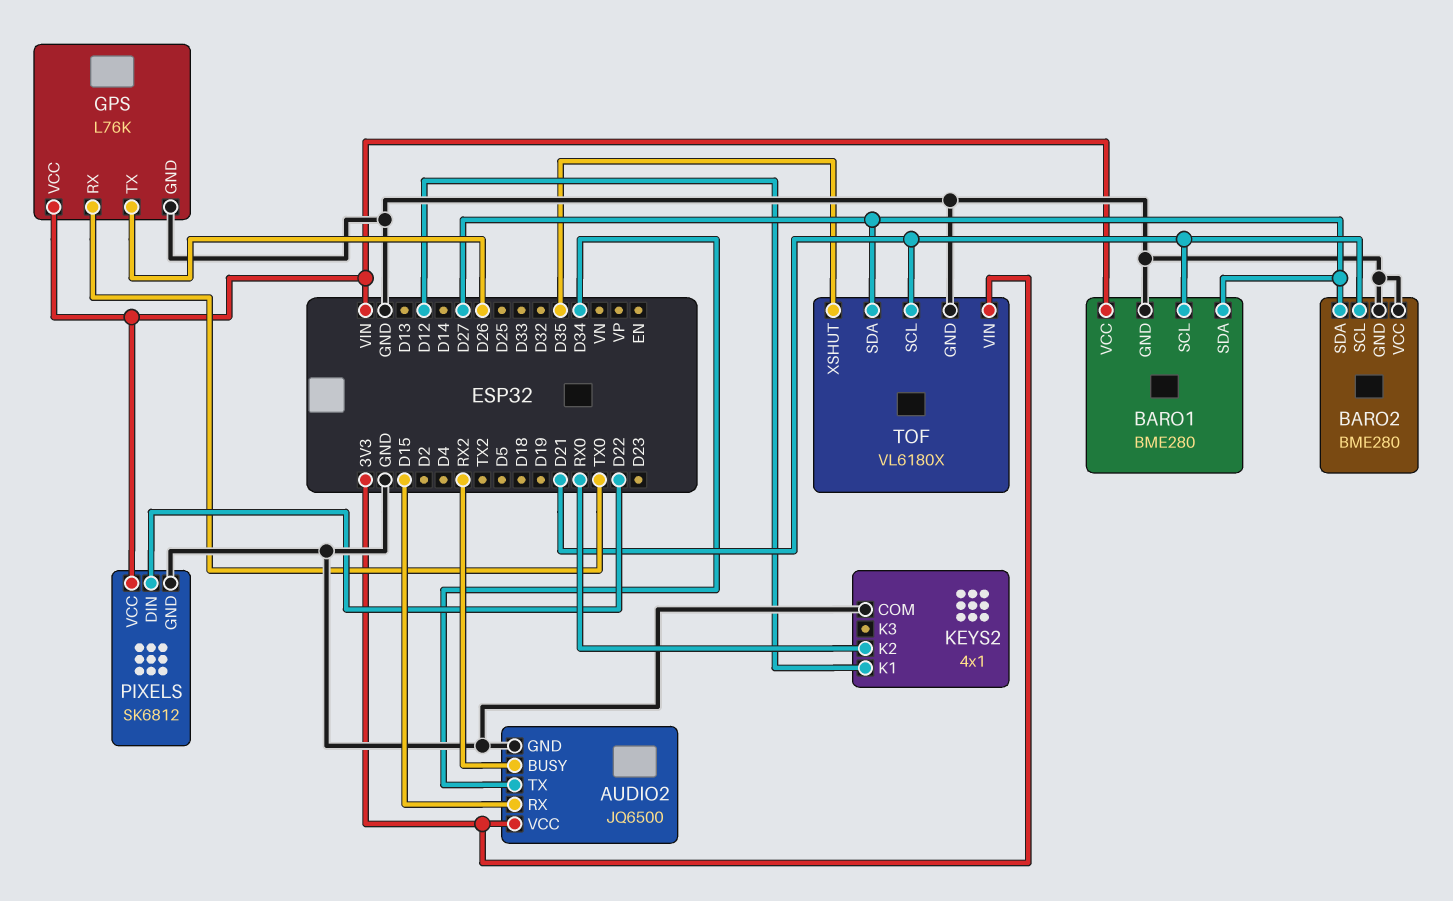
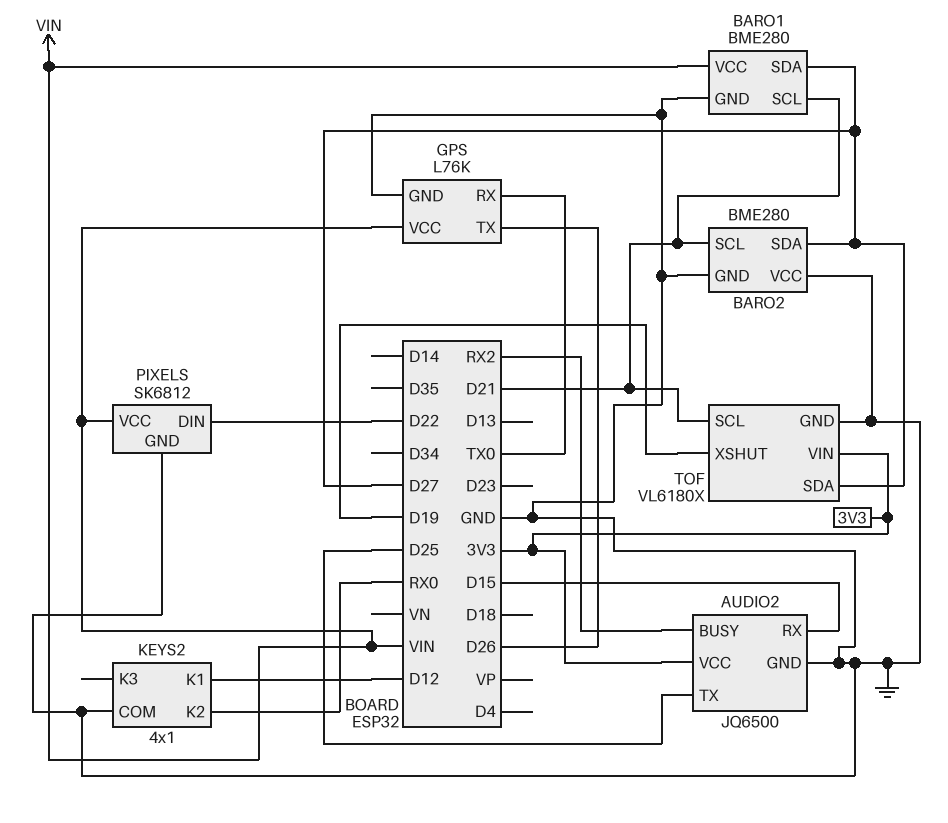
AUDIO2 pin TX: D34 -> D25
TOF pin XSHUT: D35 -> D19

